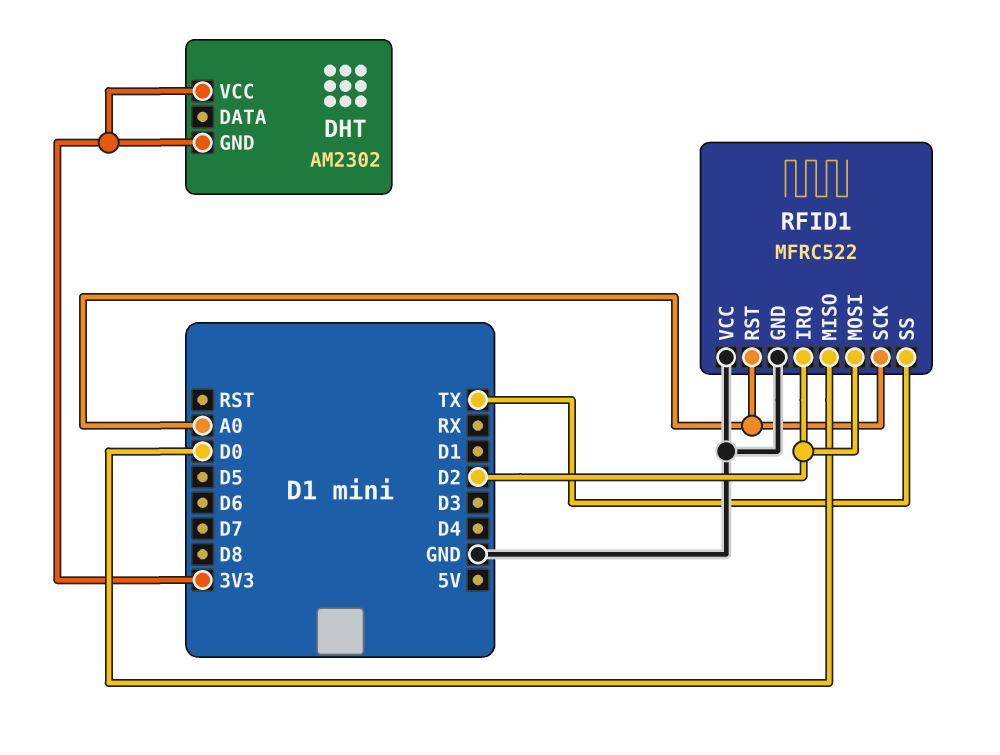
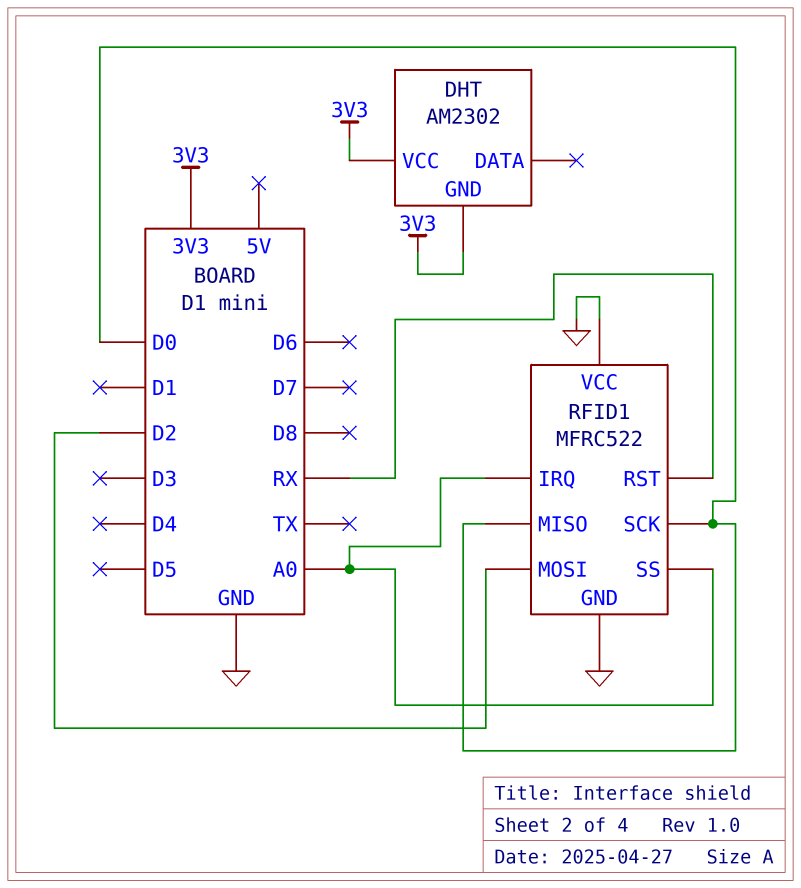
RFID1 pin IRQ: D2 -> A0
RFID1 pin RST: A0 -> RX
RFID1 pin SCK: A0 -> D0
RFID1 pin SS: TX -> A0

